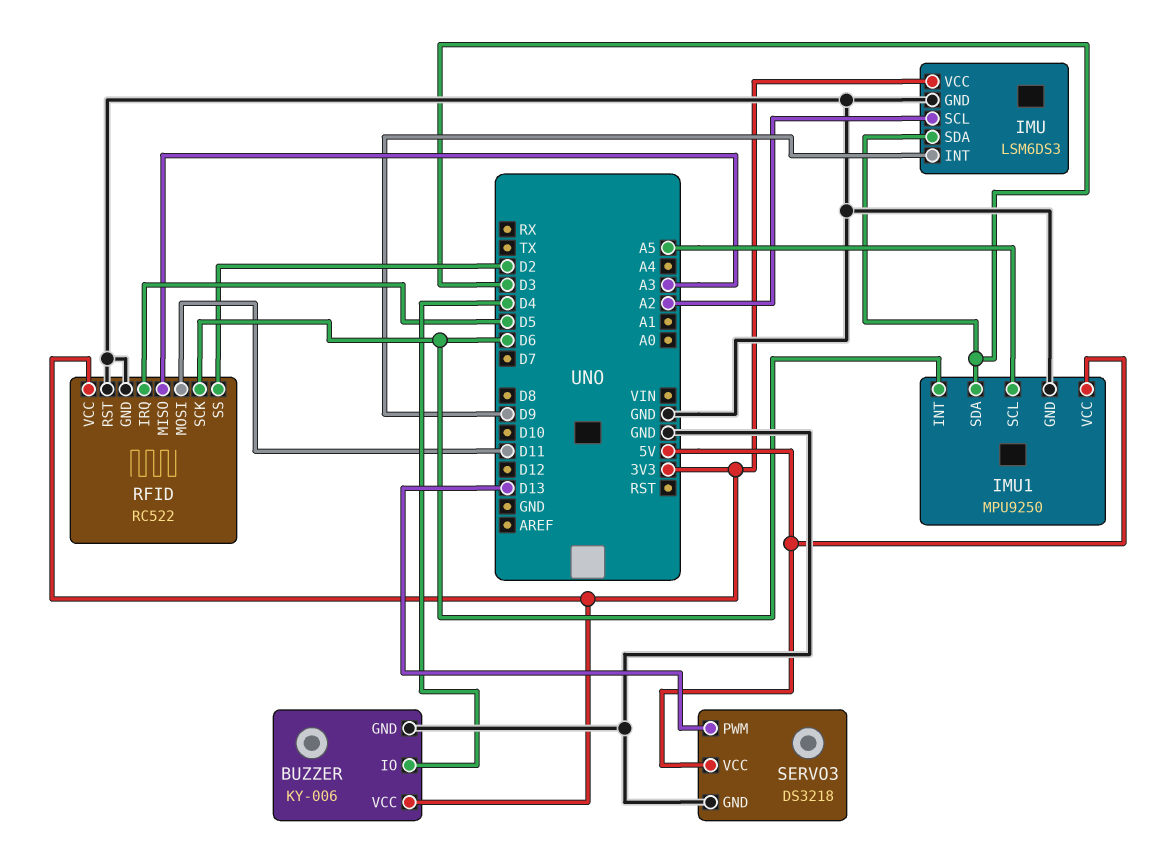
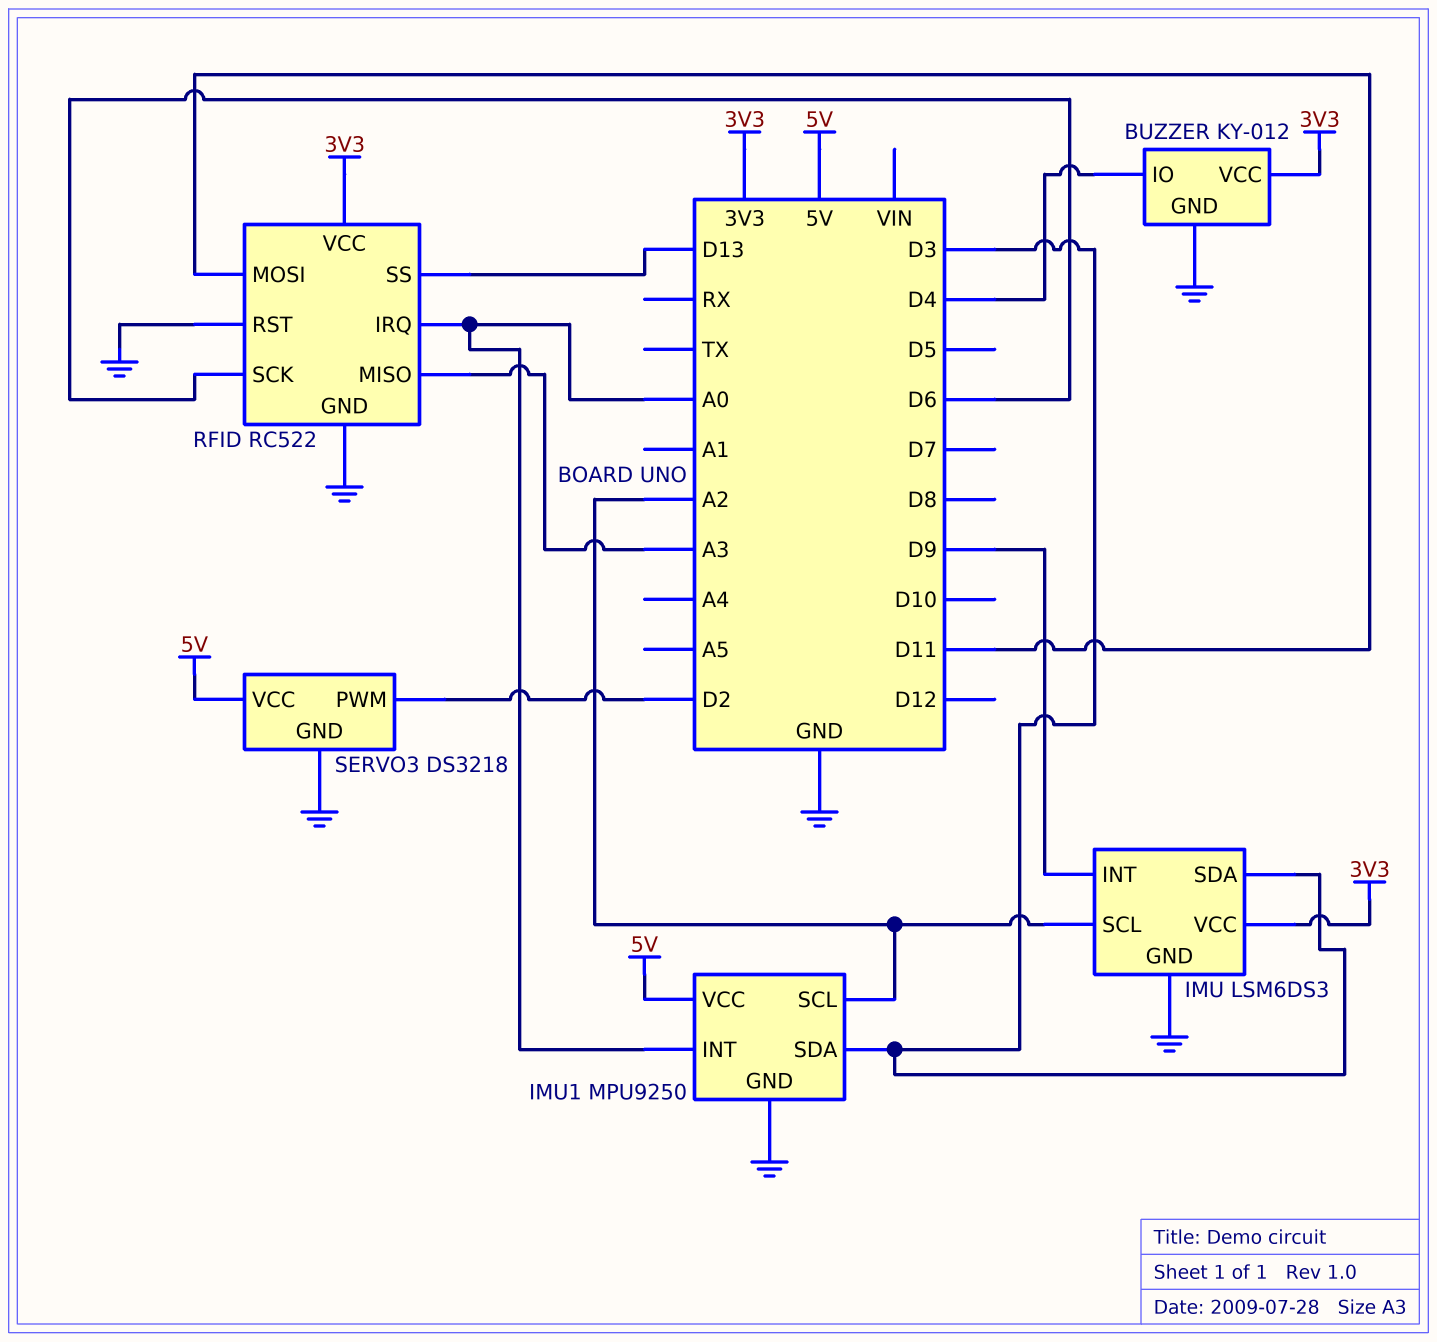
BUZZER: KY-006 -> KY-012
IMU1 pin INT: D6 -> A0
IMU1 pin SCL: A5 -> A2
RFID pin IRQ: D5 -> A0
RFID pin SS: D2 -> D13
SERVO3 pin PWM: D13 -> D2

